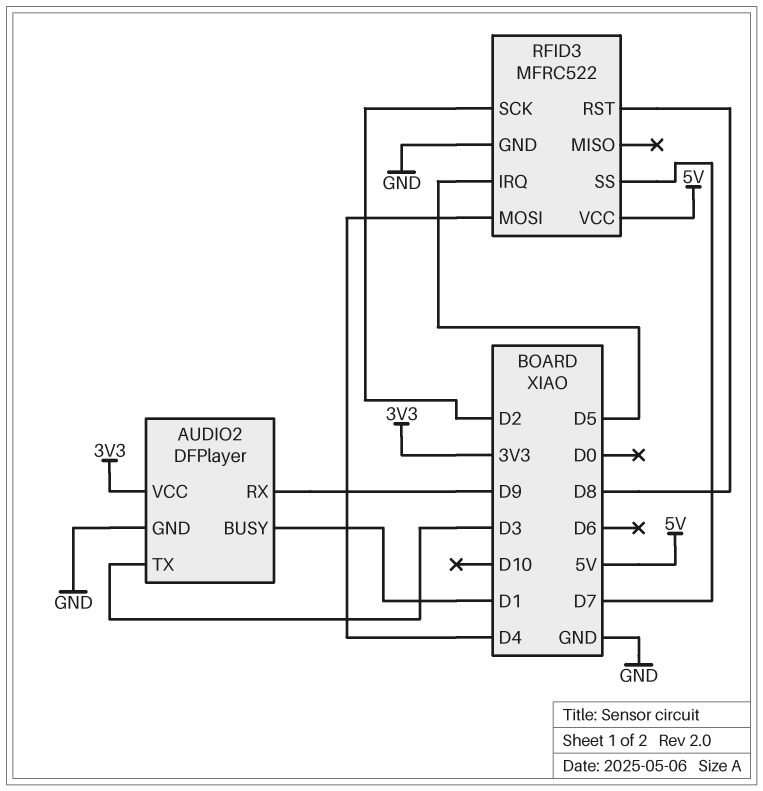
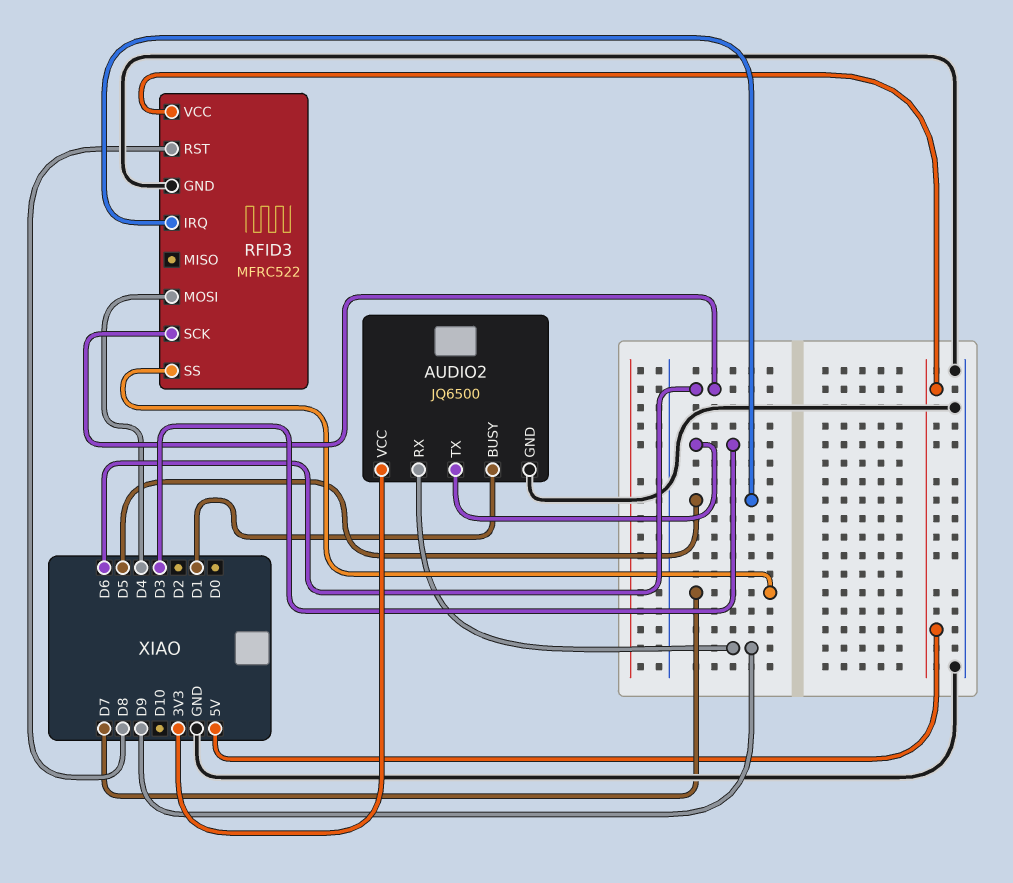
AUDIO2: DFPlayer -> JQ6500
RFID3 pin SCK: D2 -> D6

